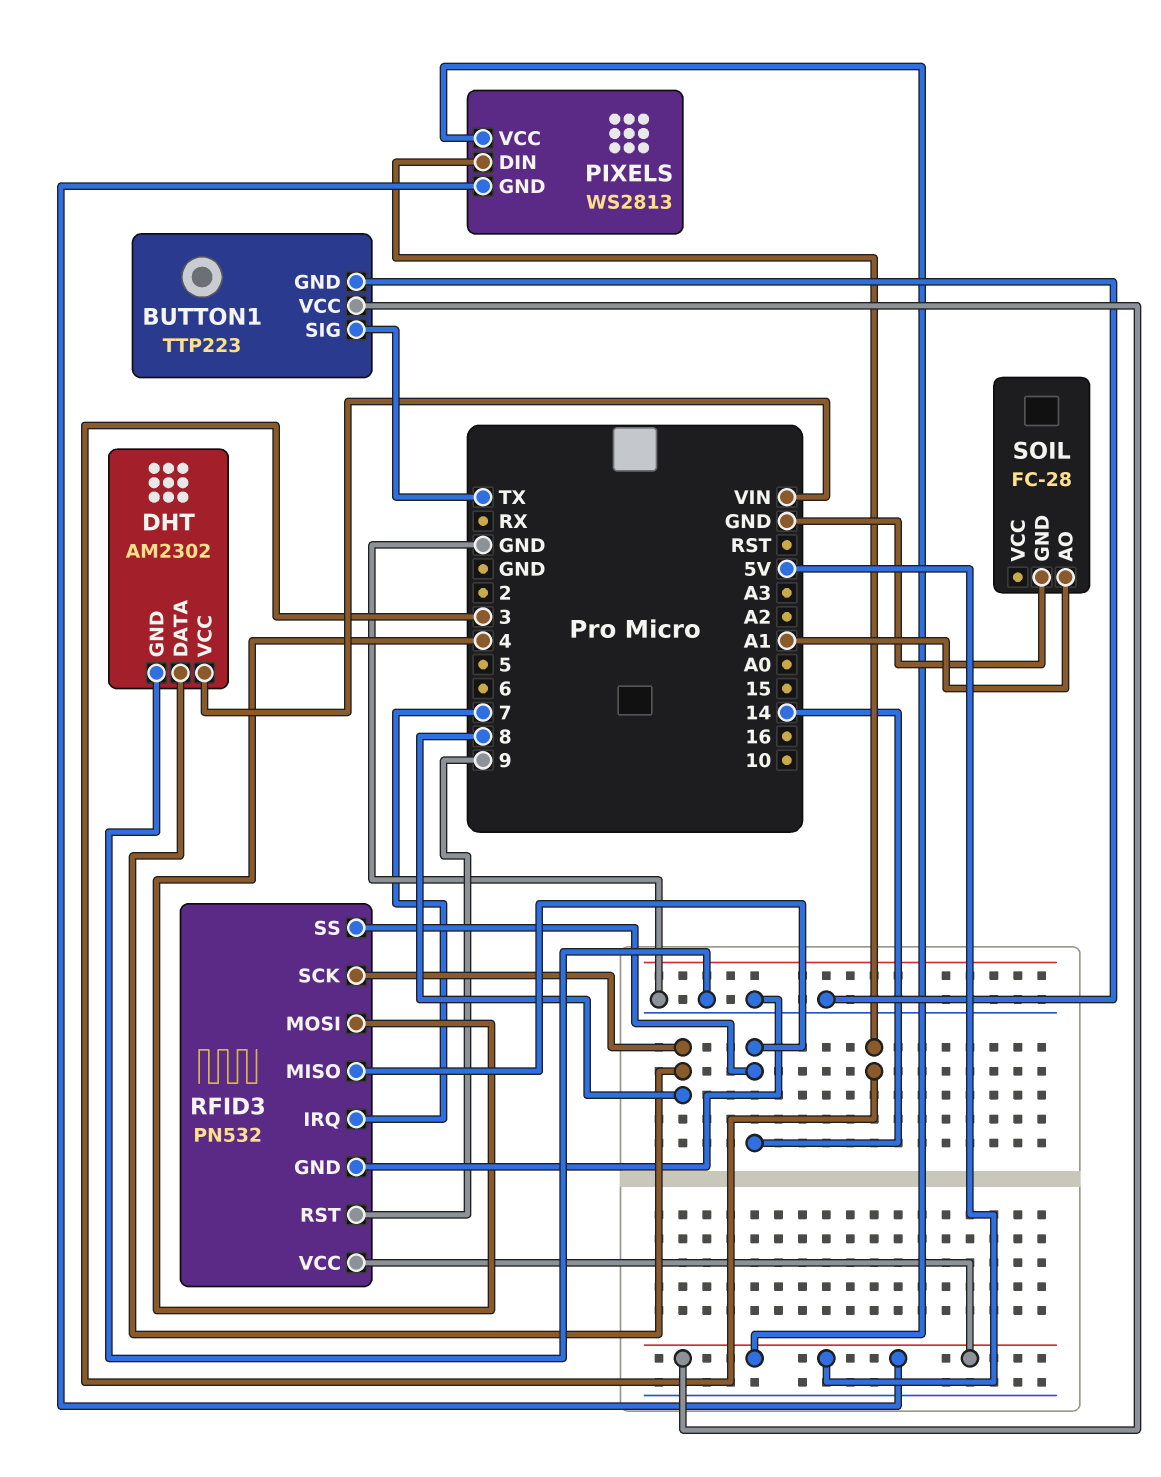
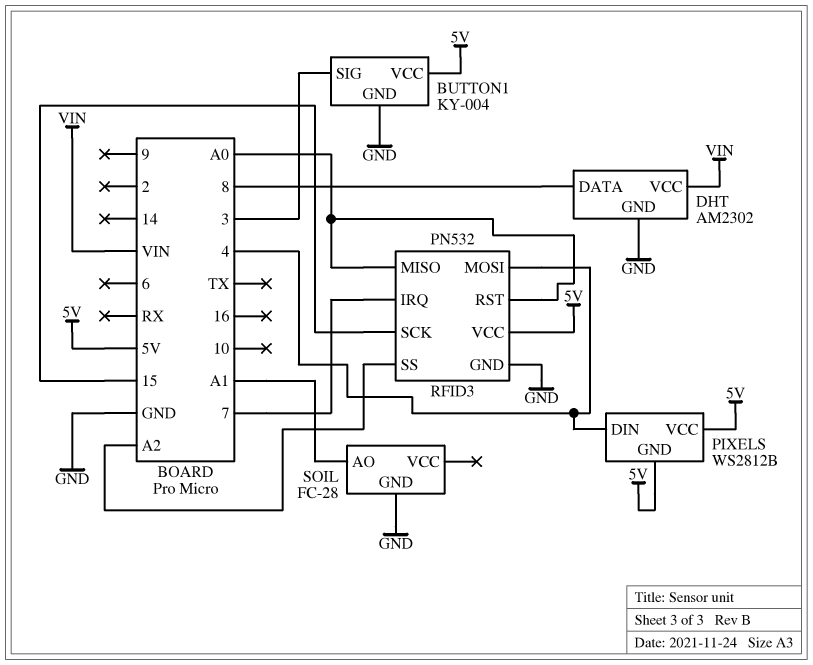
BUTTON1: TTP223 -> KY-004
BUTTON1 pin SIG: TX -> 3
PIXELS: WS2813 -> WS2812B
PIXELS pin DIN: 3 -> 4
RFID3 pin MISO: 14 -> A0
RFID3 pin RST: 9 -> A0
RFID3 pin SCK: 8 -> 15
RFID3 pin SS: 14 -> A2

